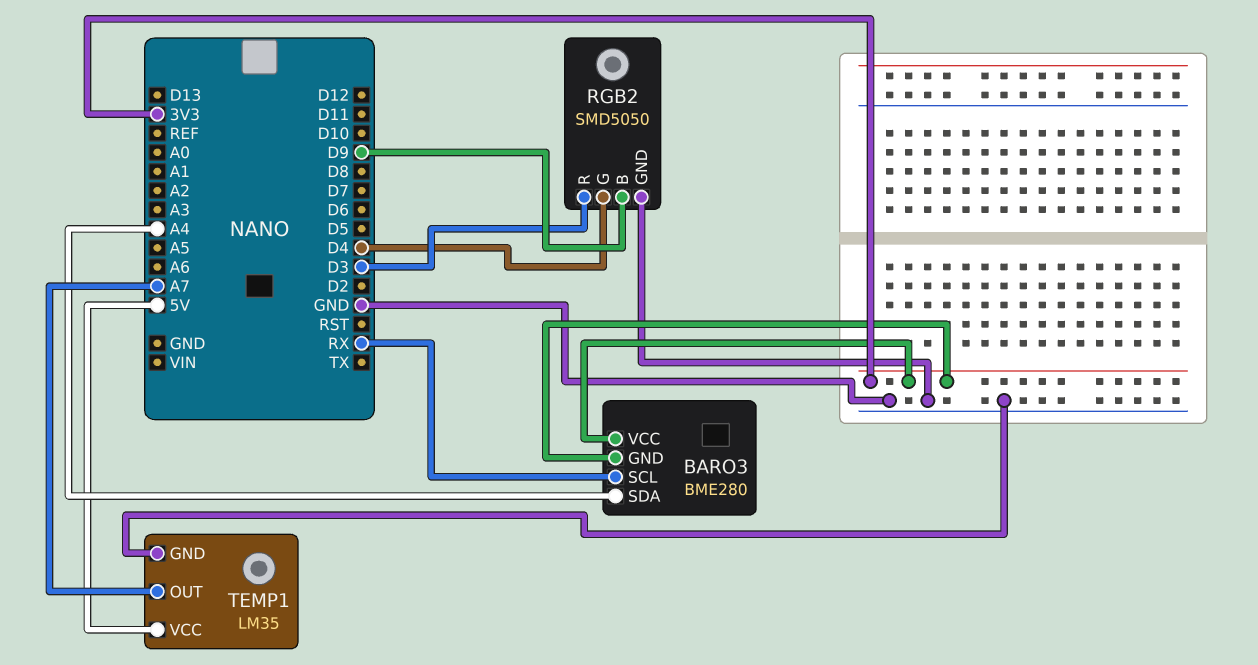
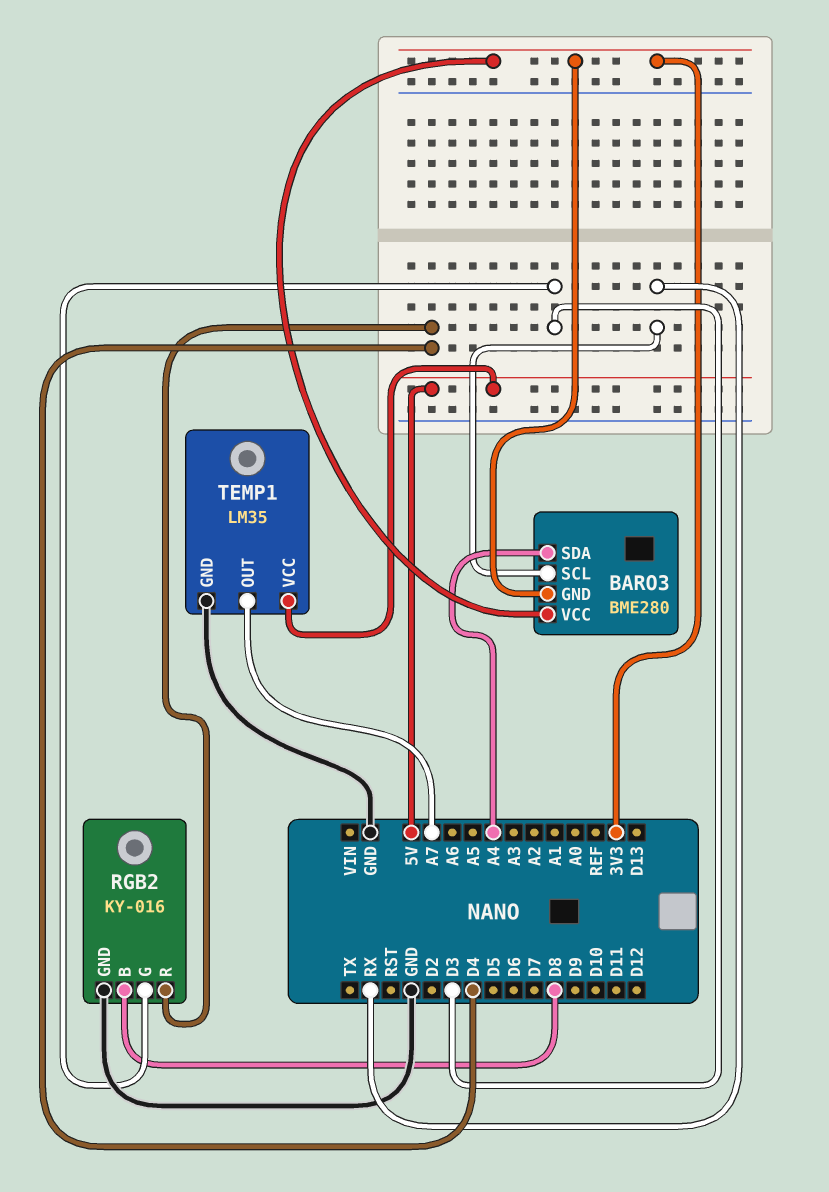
RGB2: SMD5050 -> KY-016
RGB2 pin B: D9 -> D8
RGB2 pin G: D4 -> D3
RGB2 pin R: D3 -> D4

